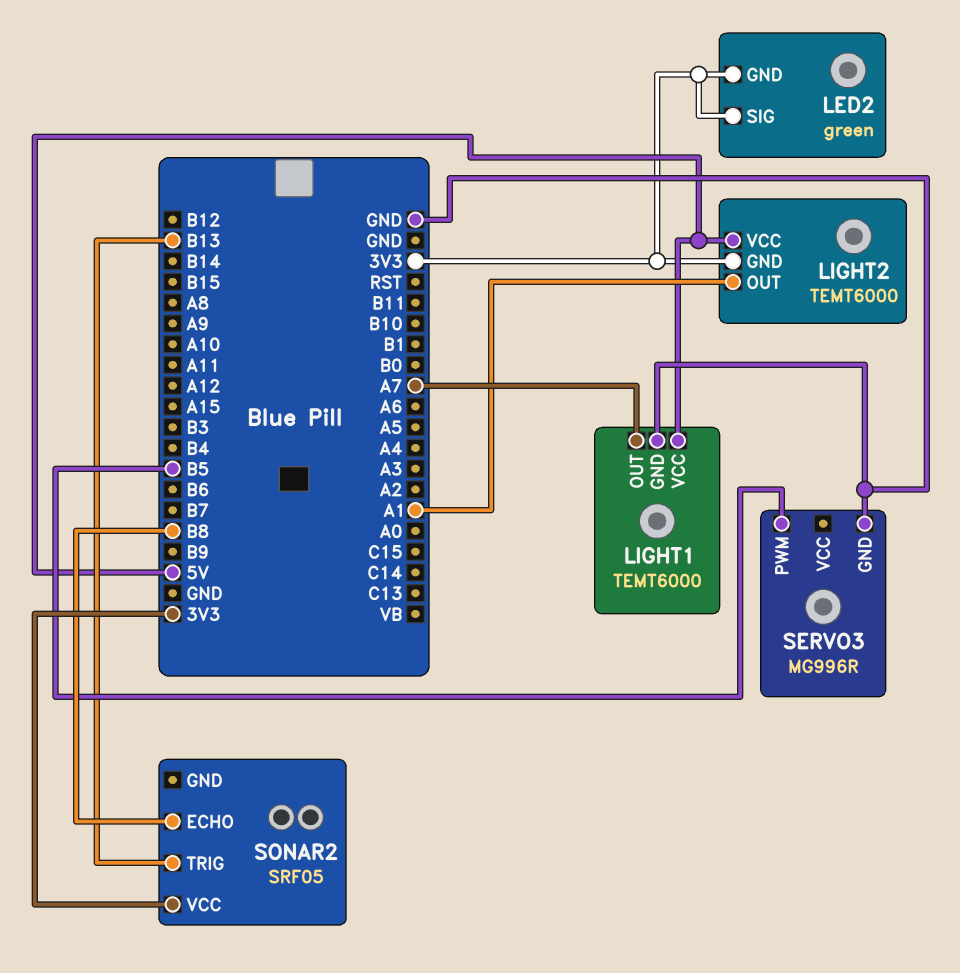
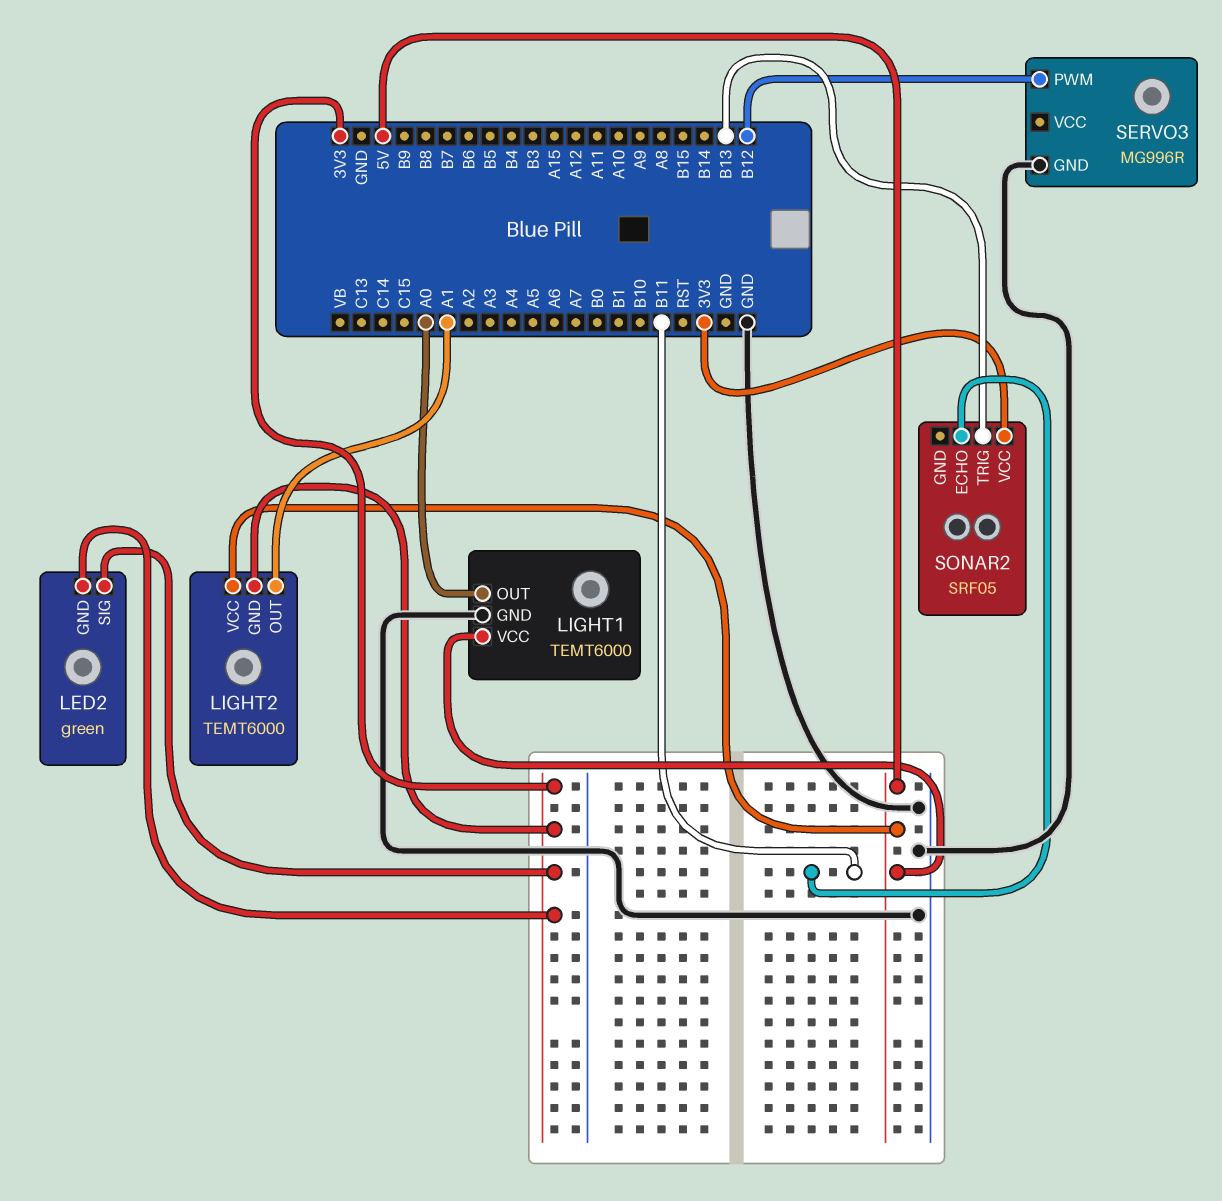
LIGHT1 pin OUT: A7 -> A0
SERVO3 pin PWM: B5 -> B12
SONAR2 pin ECHO: B8 -> B11

